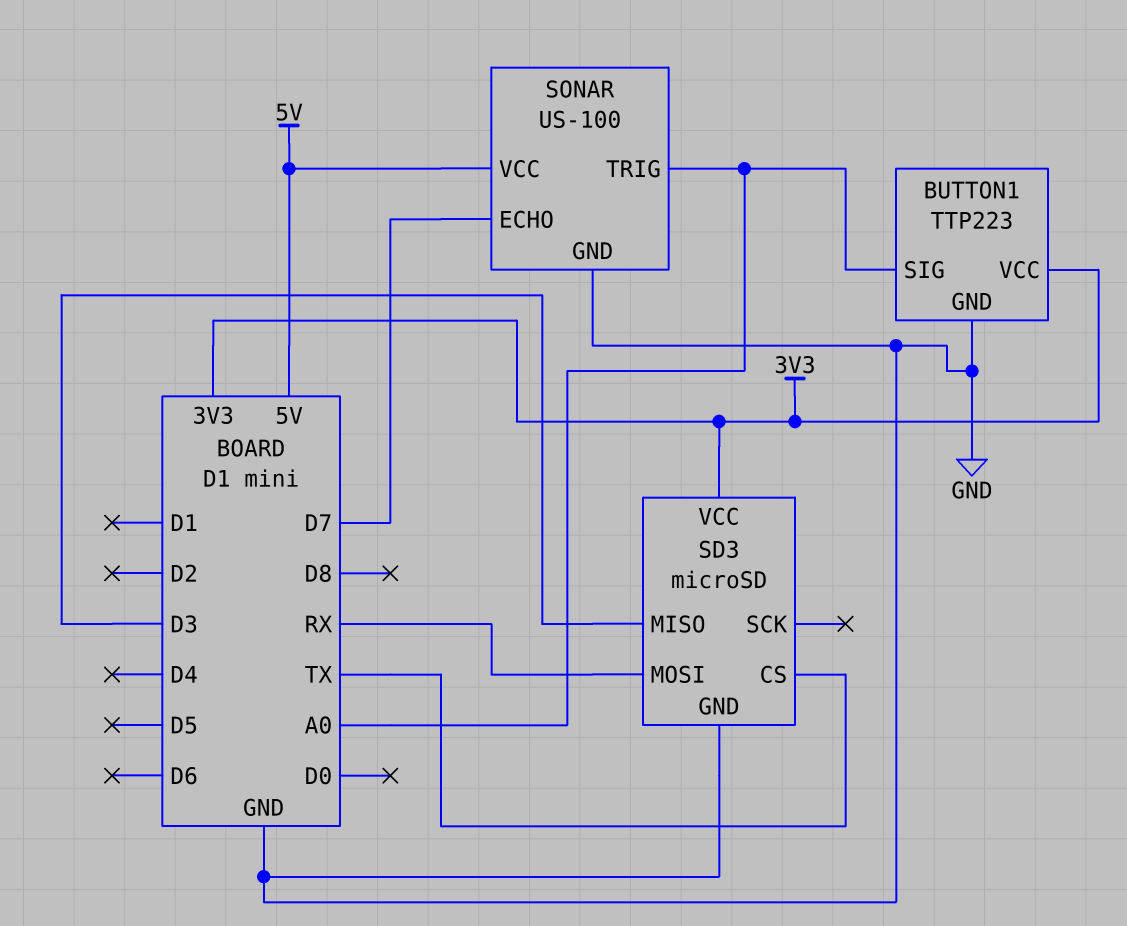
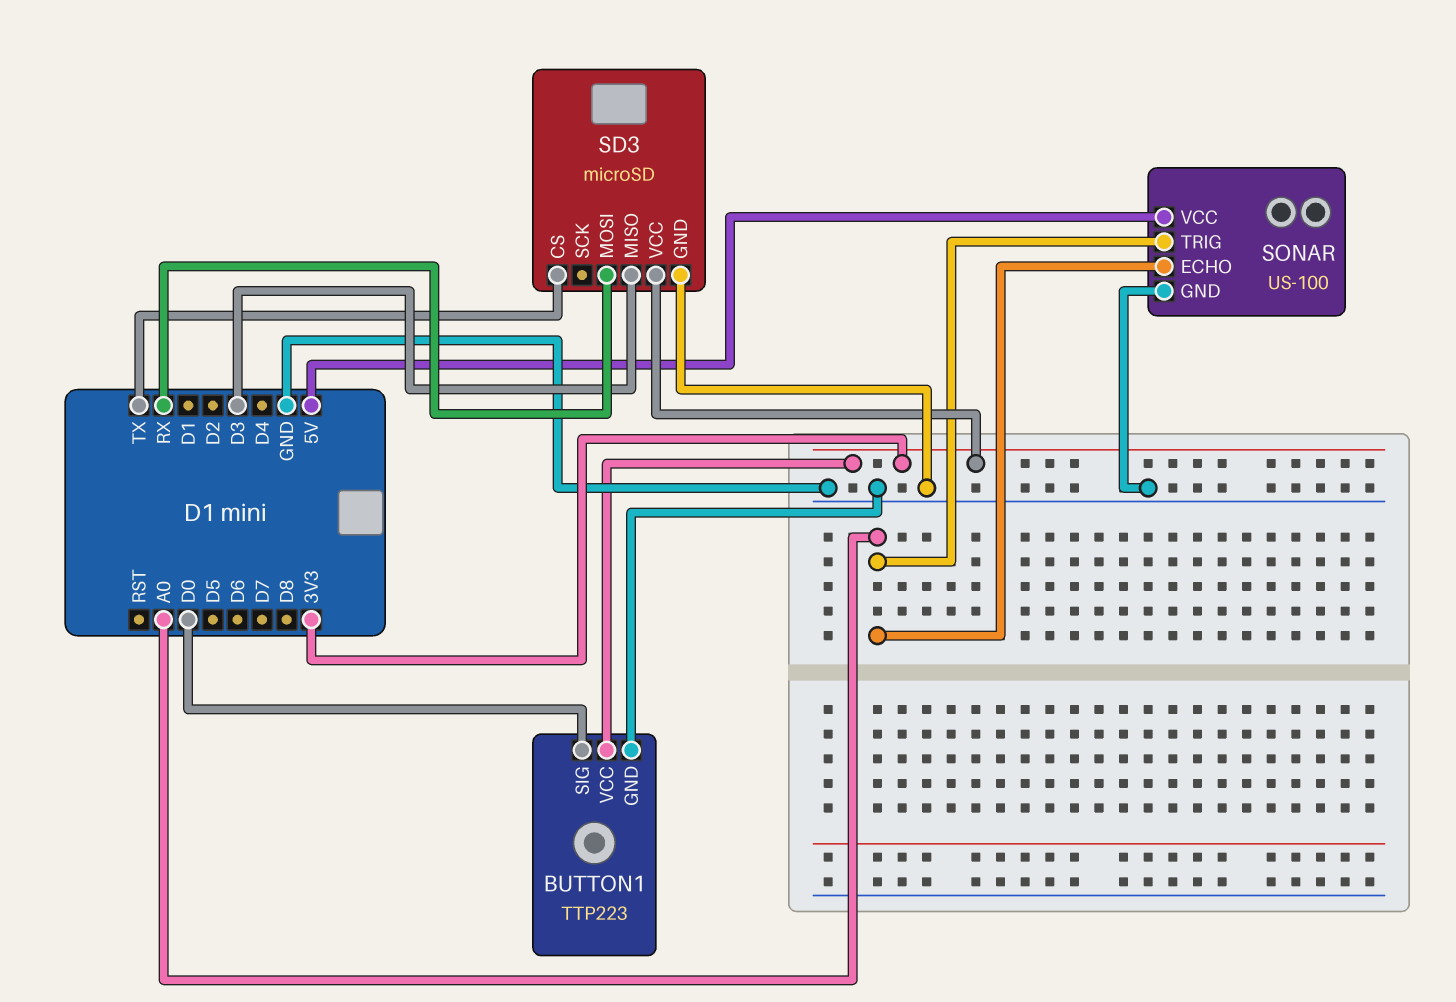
BUTTON1 pin SIG: A0 -> D0
SONAR pin ECHO: D7 -> A0

